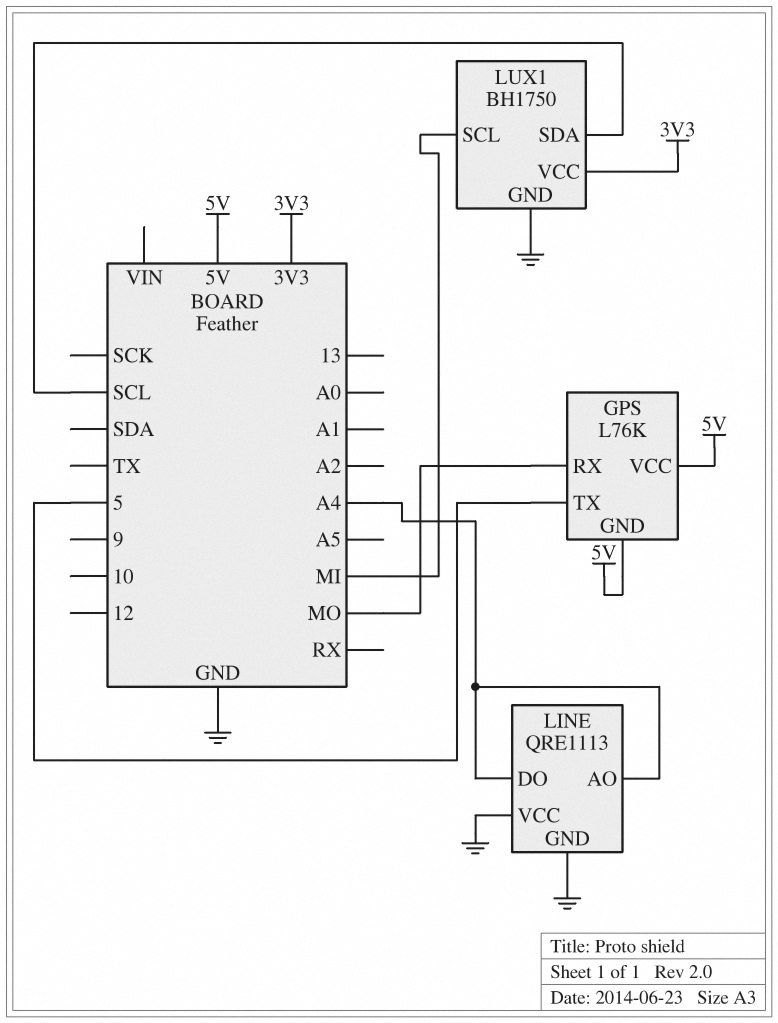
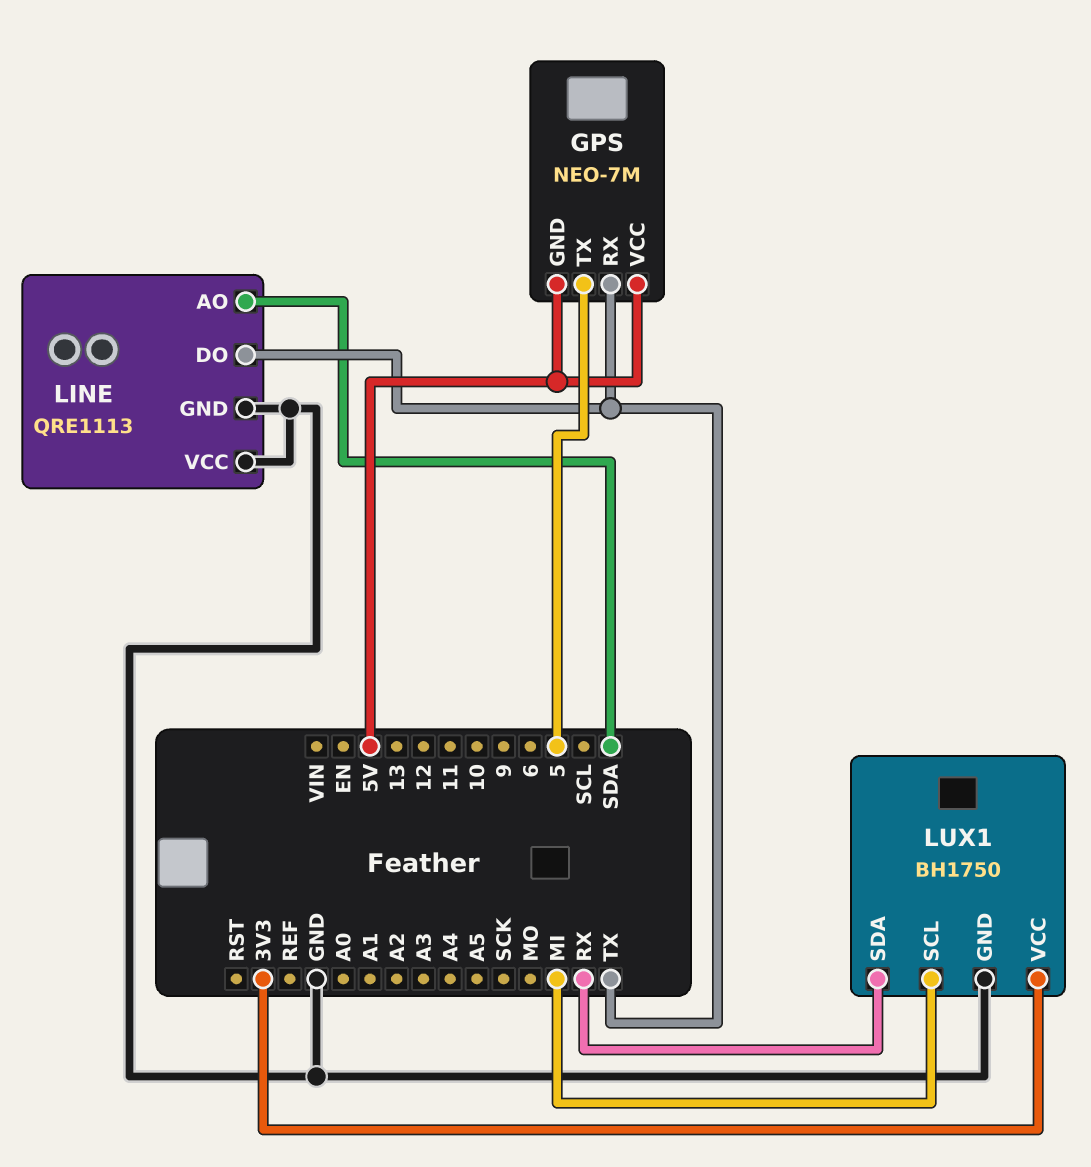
GPS: L76K -> NEO-7M
GPS pin RX: MO -> TX
LINE pin AO: A4 -> SDA
LINE pin DO: A4 -> TX
LUX1 pin SDA: SCL -> RX

